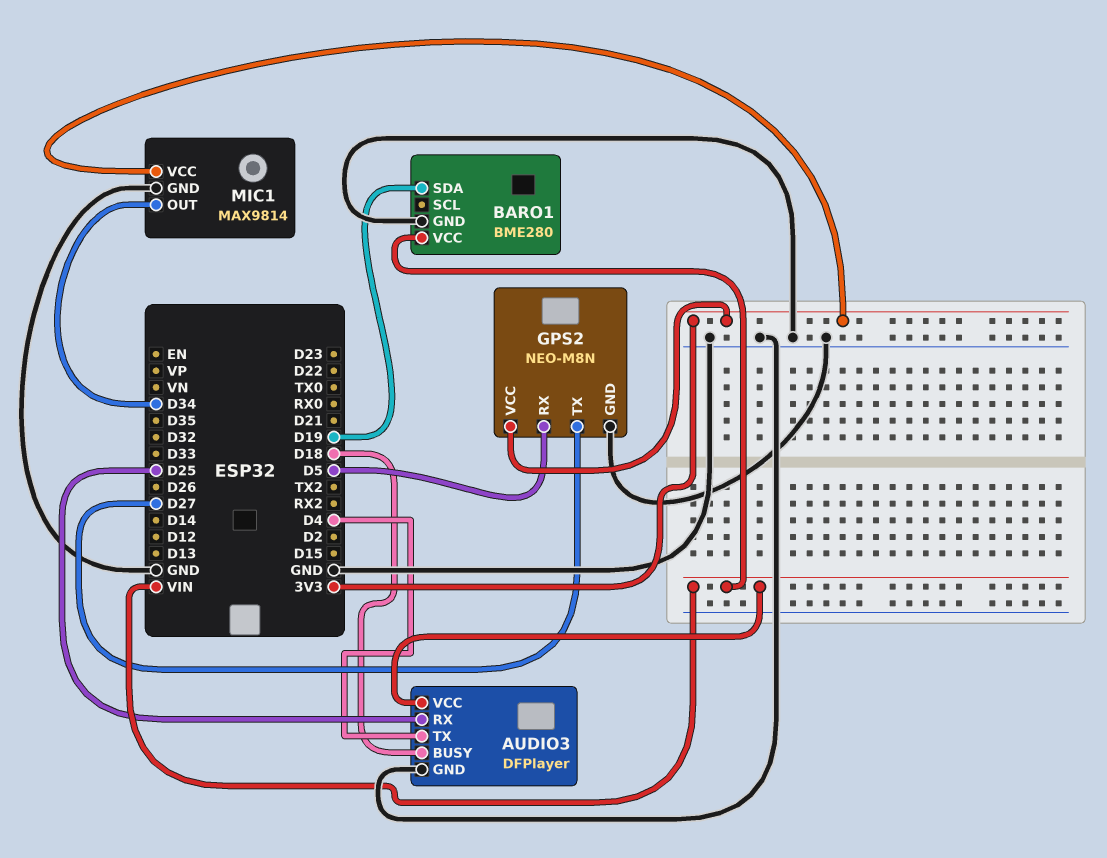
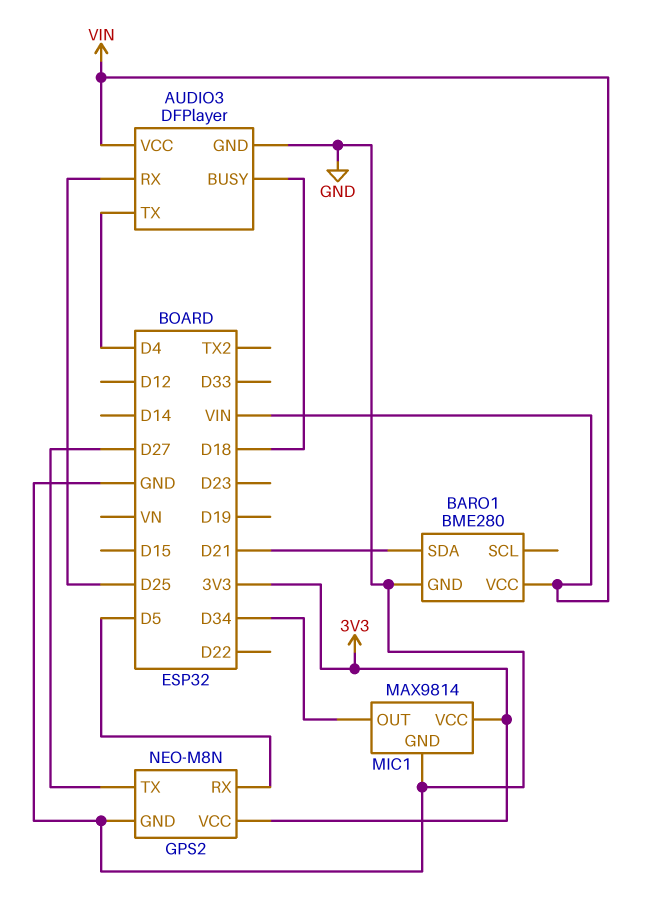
BARO1 pin SDA: D19 -> D21

